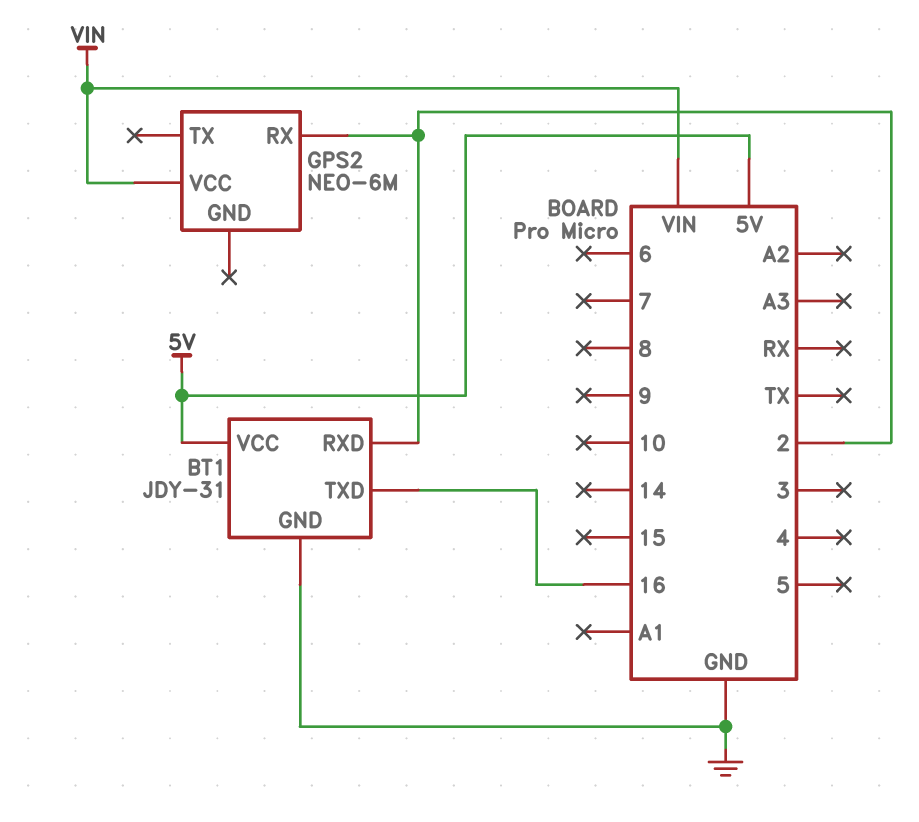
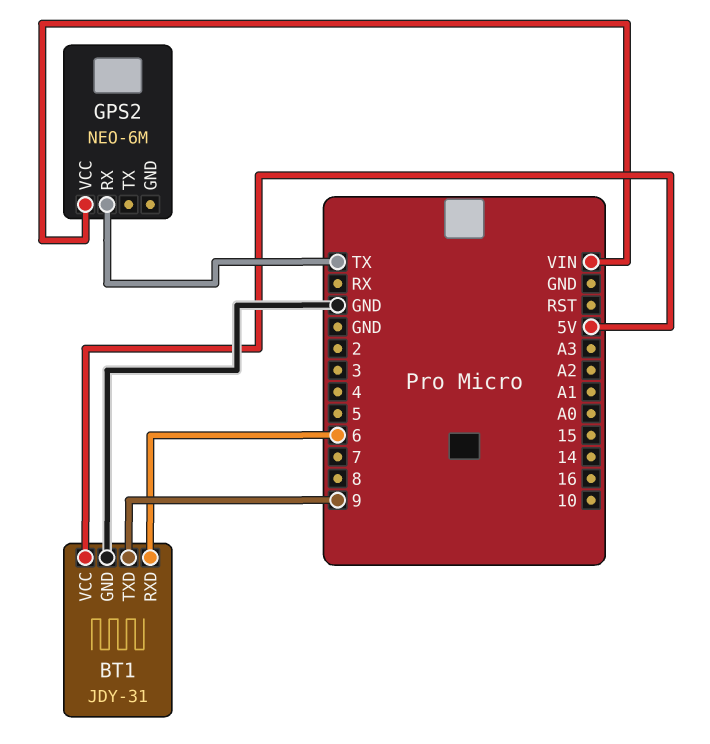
BT1 pin RXD: 2 -> 6
BT1 pin TXD: 16 -> 9
GPS2 pin RX: 2 -> TX

